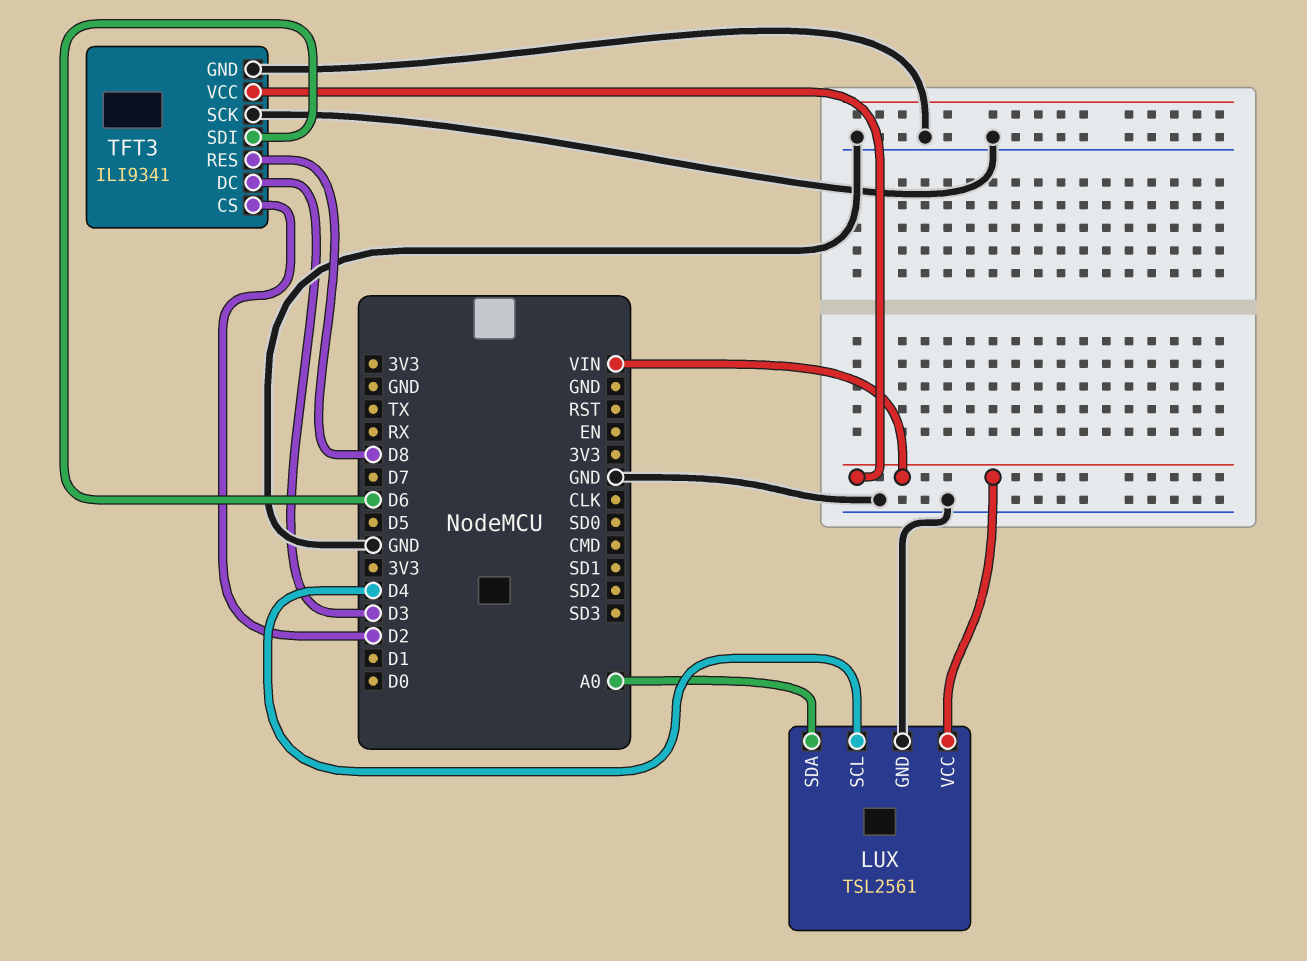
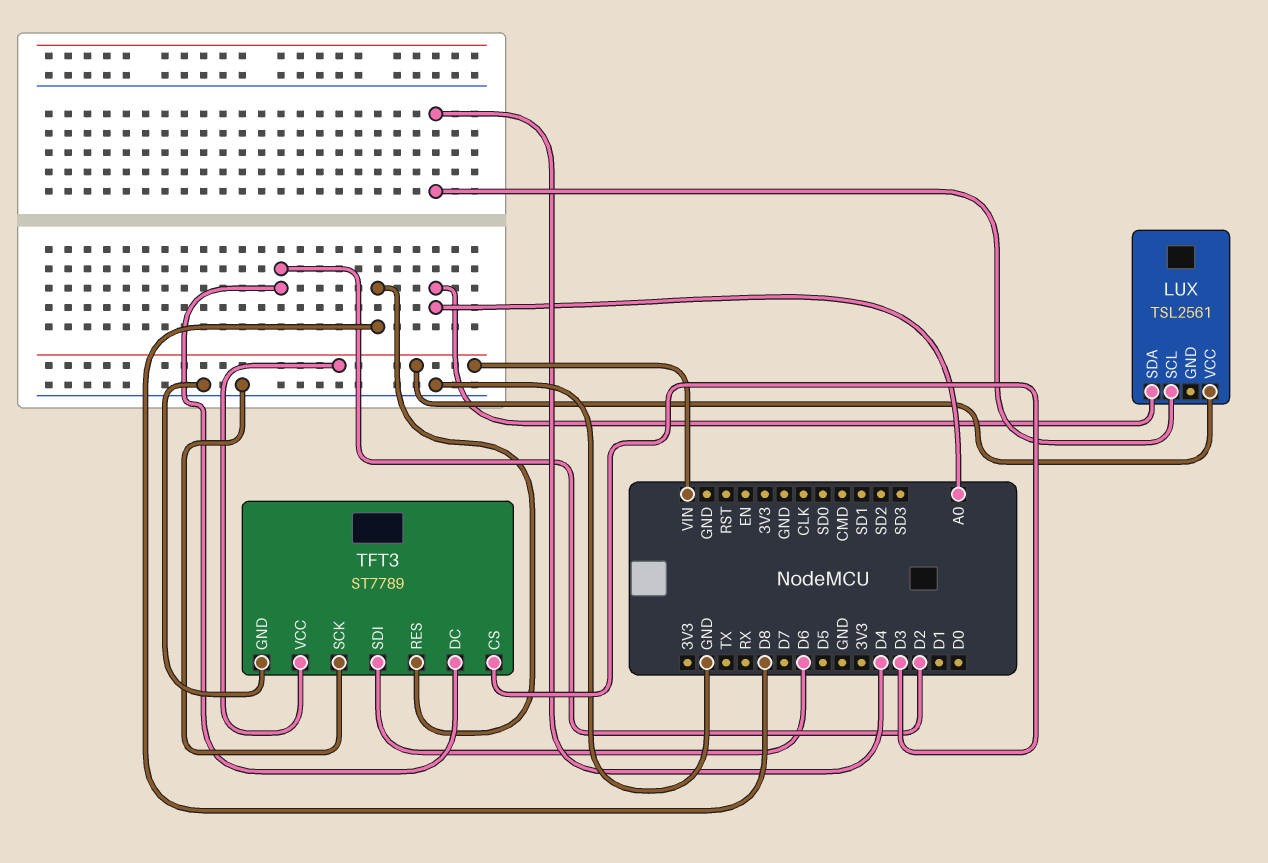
LUX pin GND: GND -> none
TFT3: ILI9341 -> ST7789
TFT3 pin CS: D2 -> D3
TFT3 pin DC: D3 -> D2

